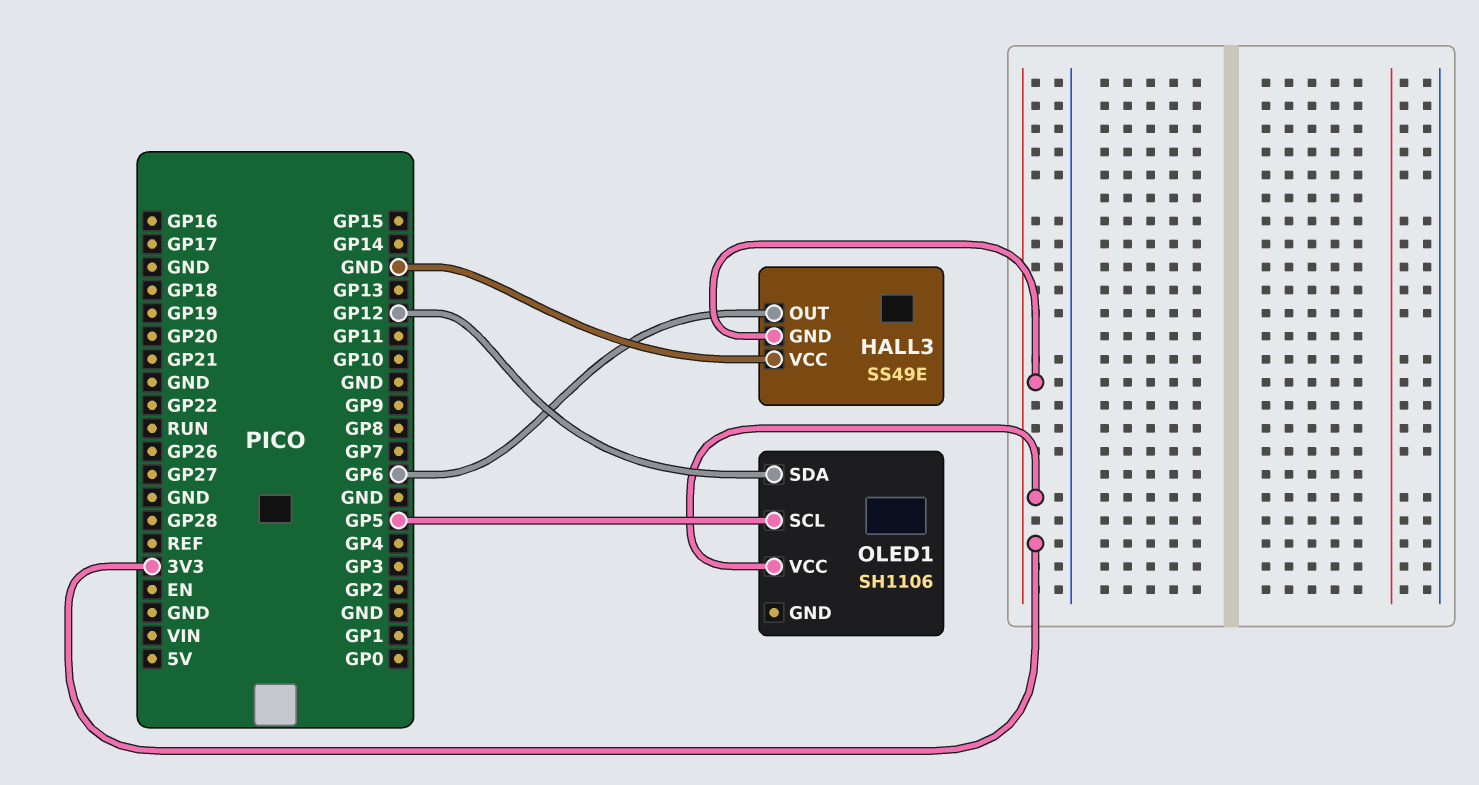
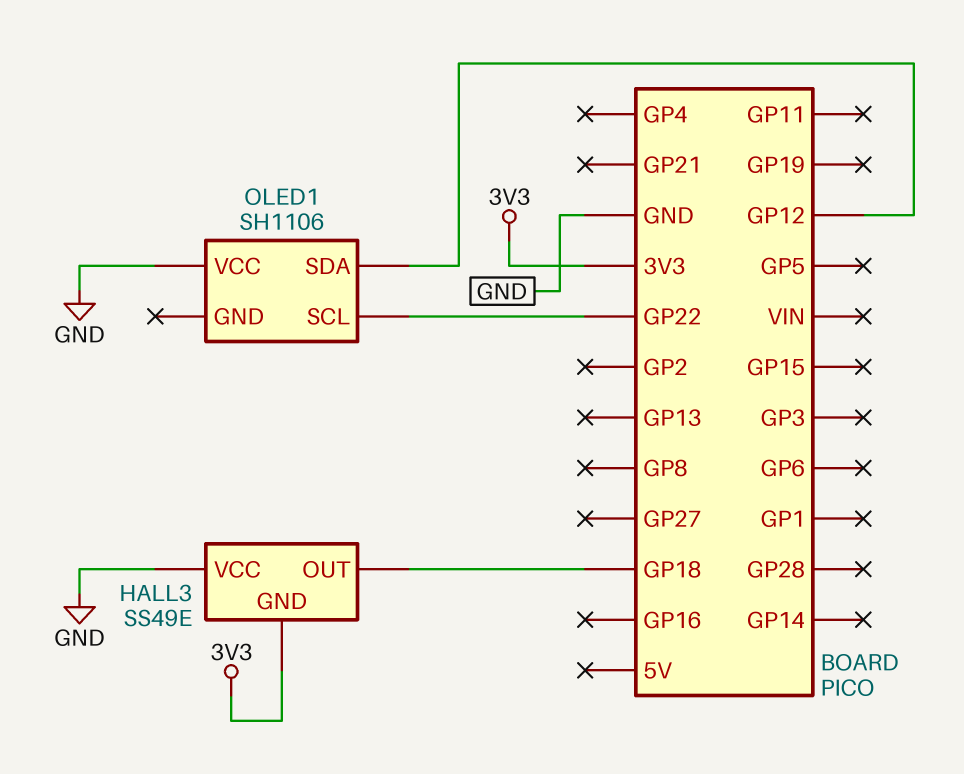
HALL3 pin OUT: GP6 -> GP18
OLED1 pin SCL: GP5 -> GP22
OLED1 pin VCC: 3V3 -> GND

